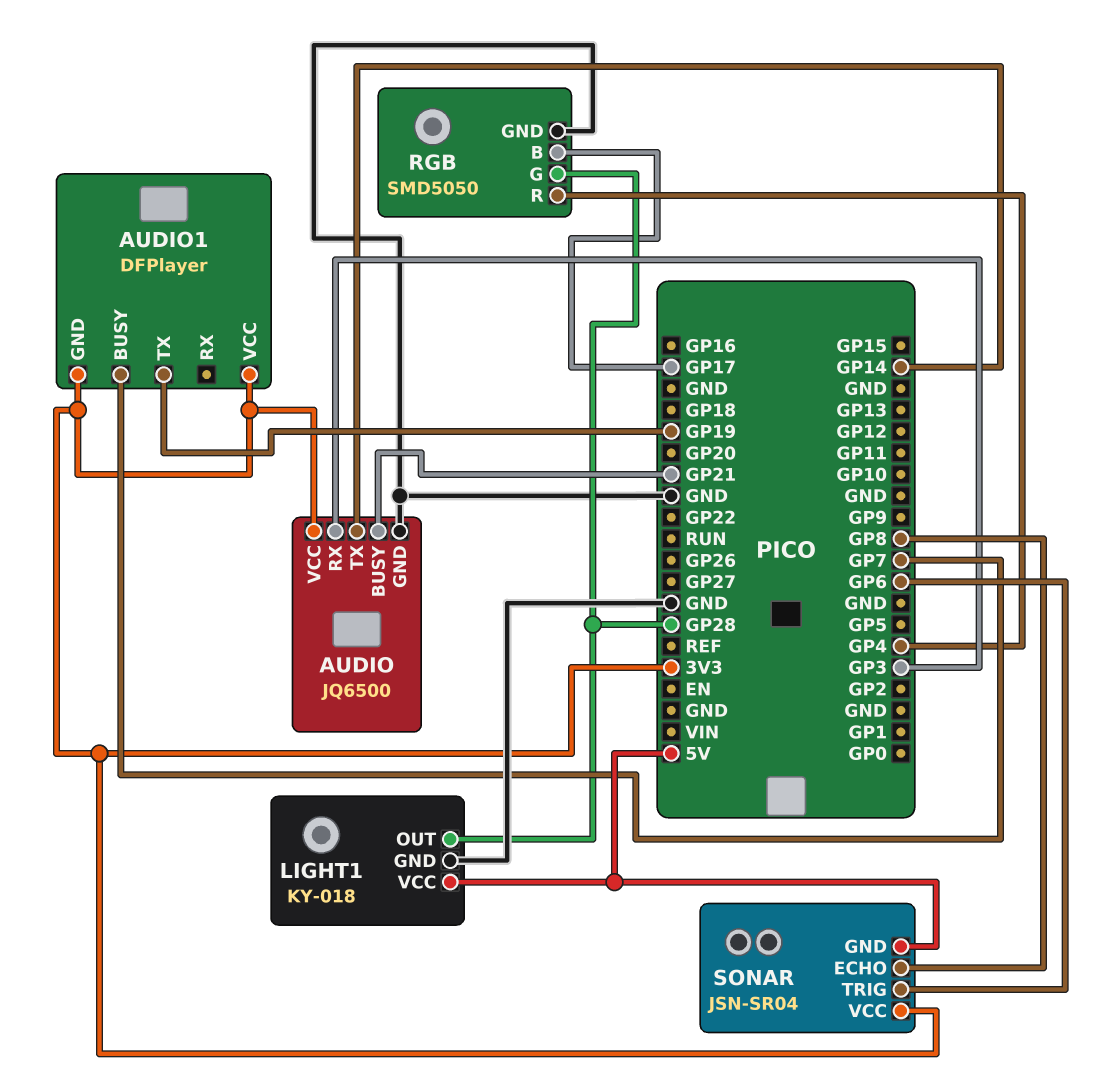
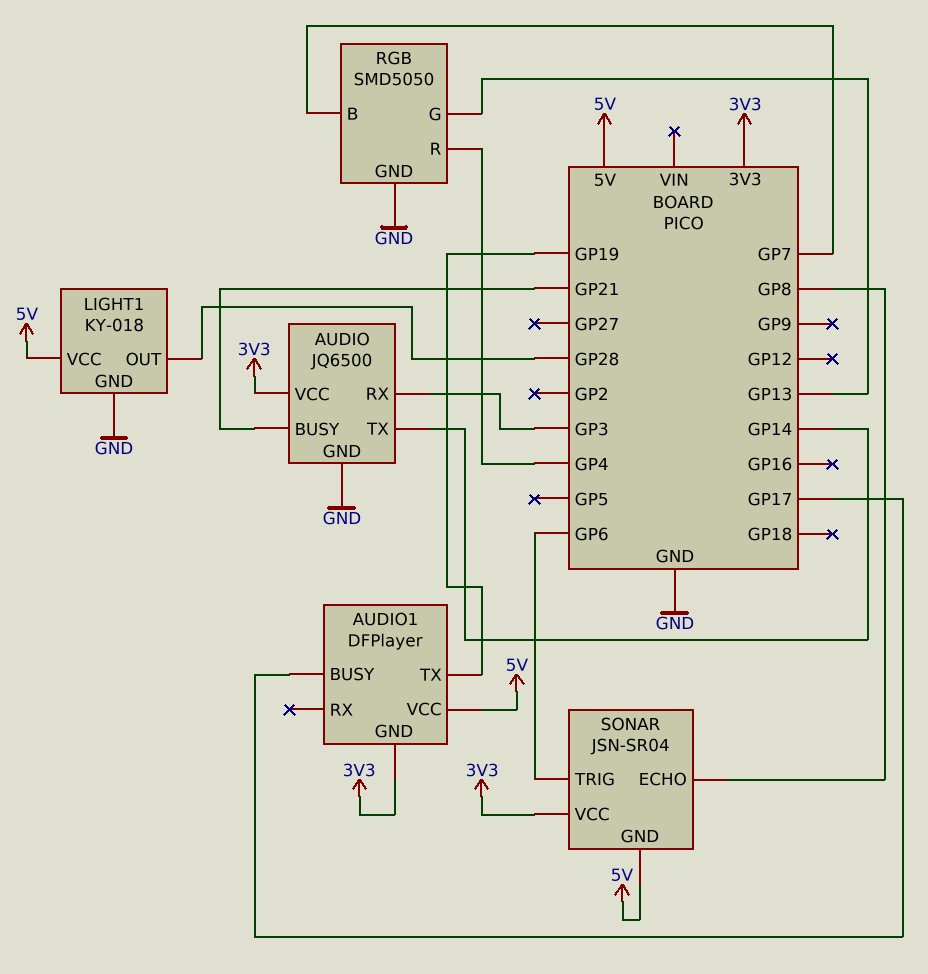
AUDIO1 pin BUSY: GP7 -> GP17
AUDIO1 pin VCC: 3V3 -> 5V
RGB pin B: GP17 -> GP7
RGB pin G: GP28 -> GP13

